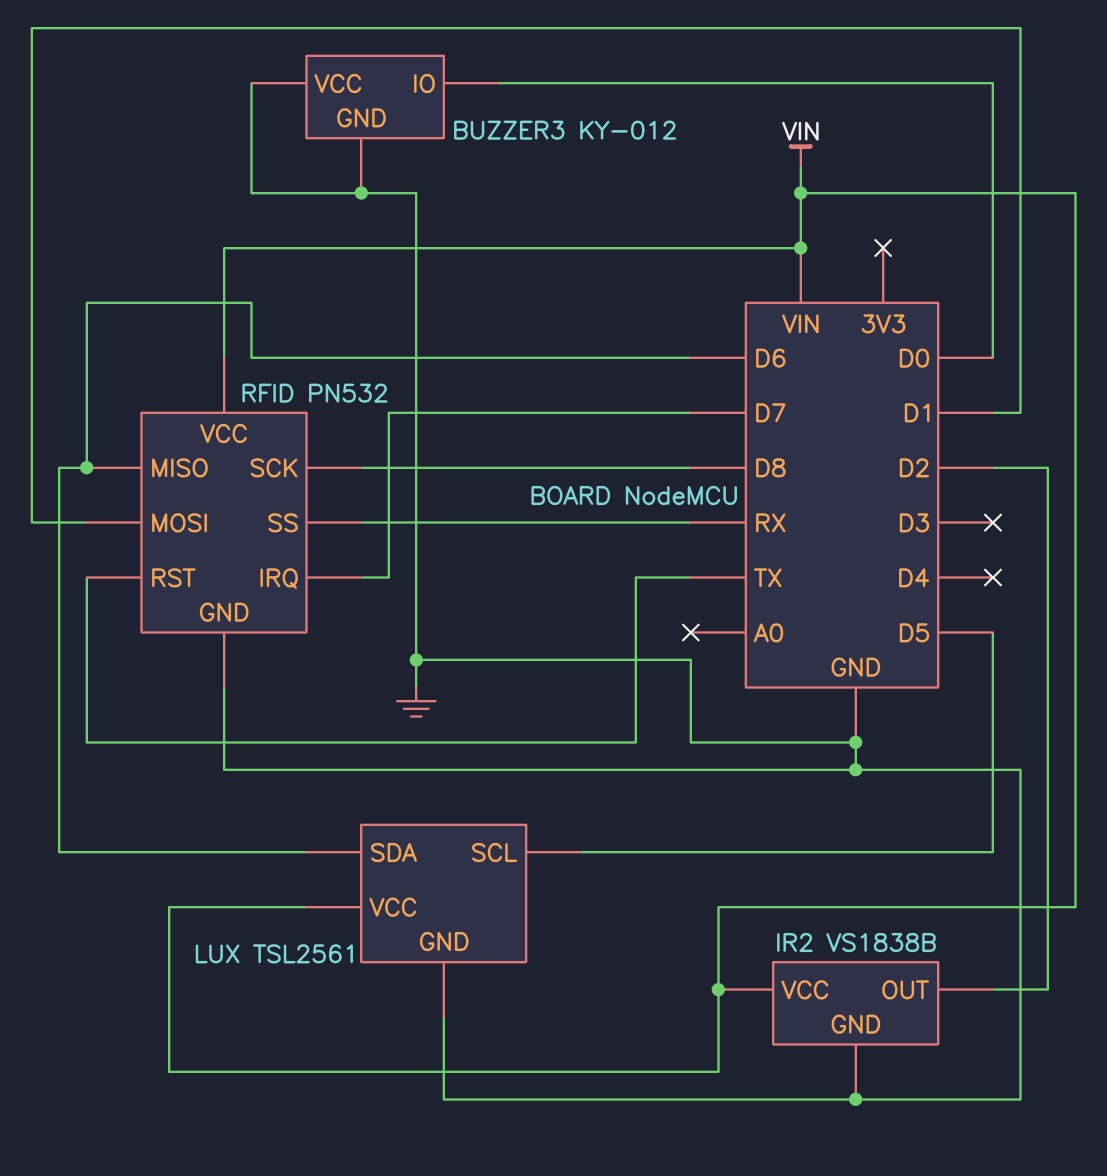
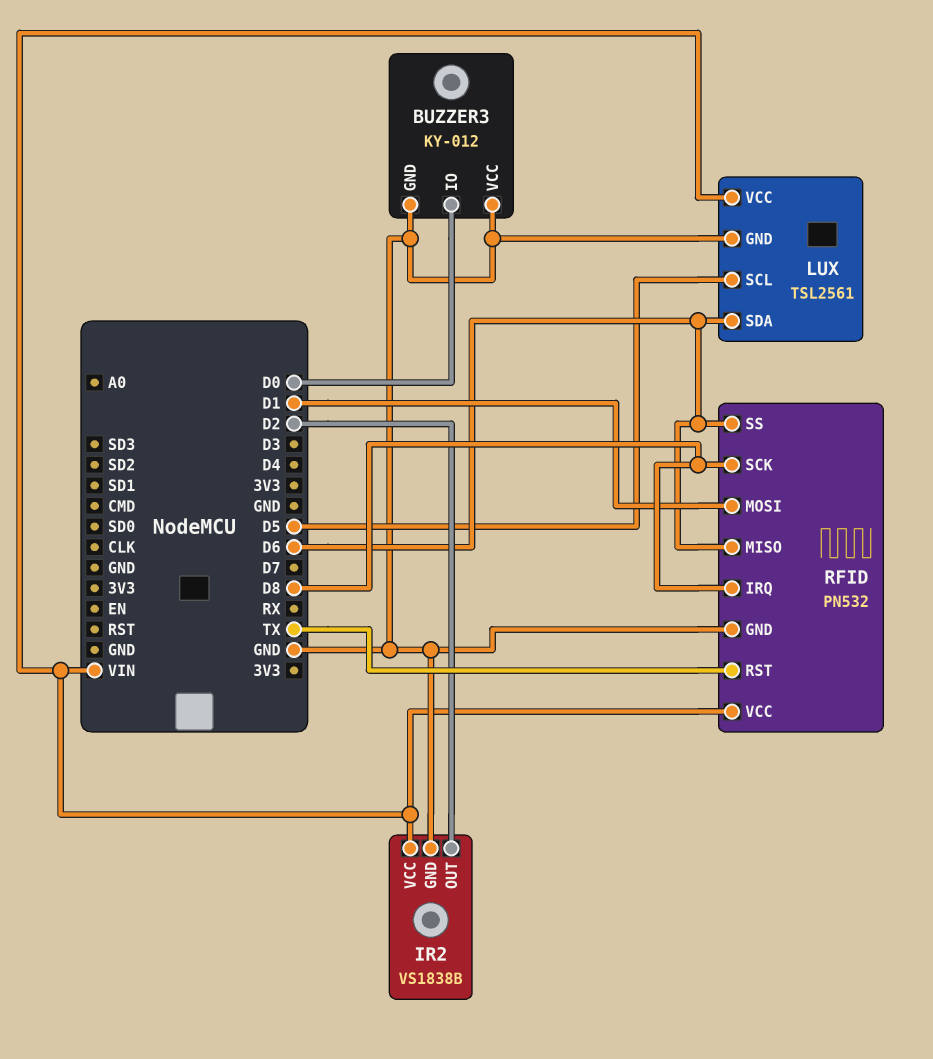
RFID pin IRQ: D7 -> D8
RFID pin SS: RX -> D6

